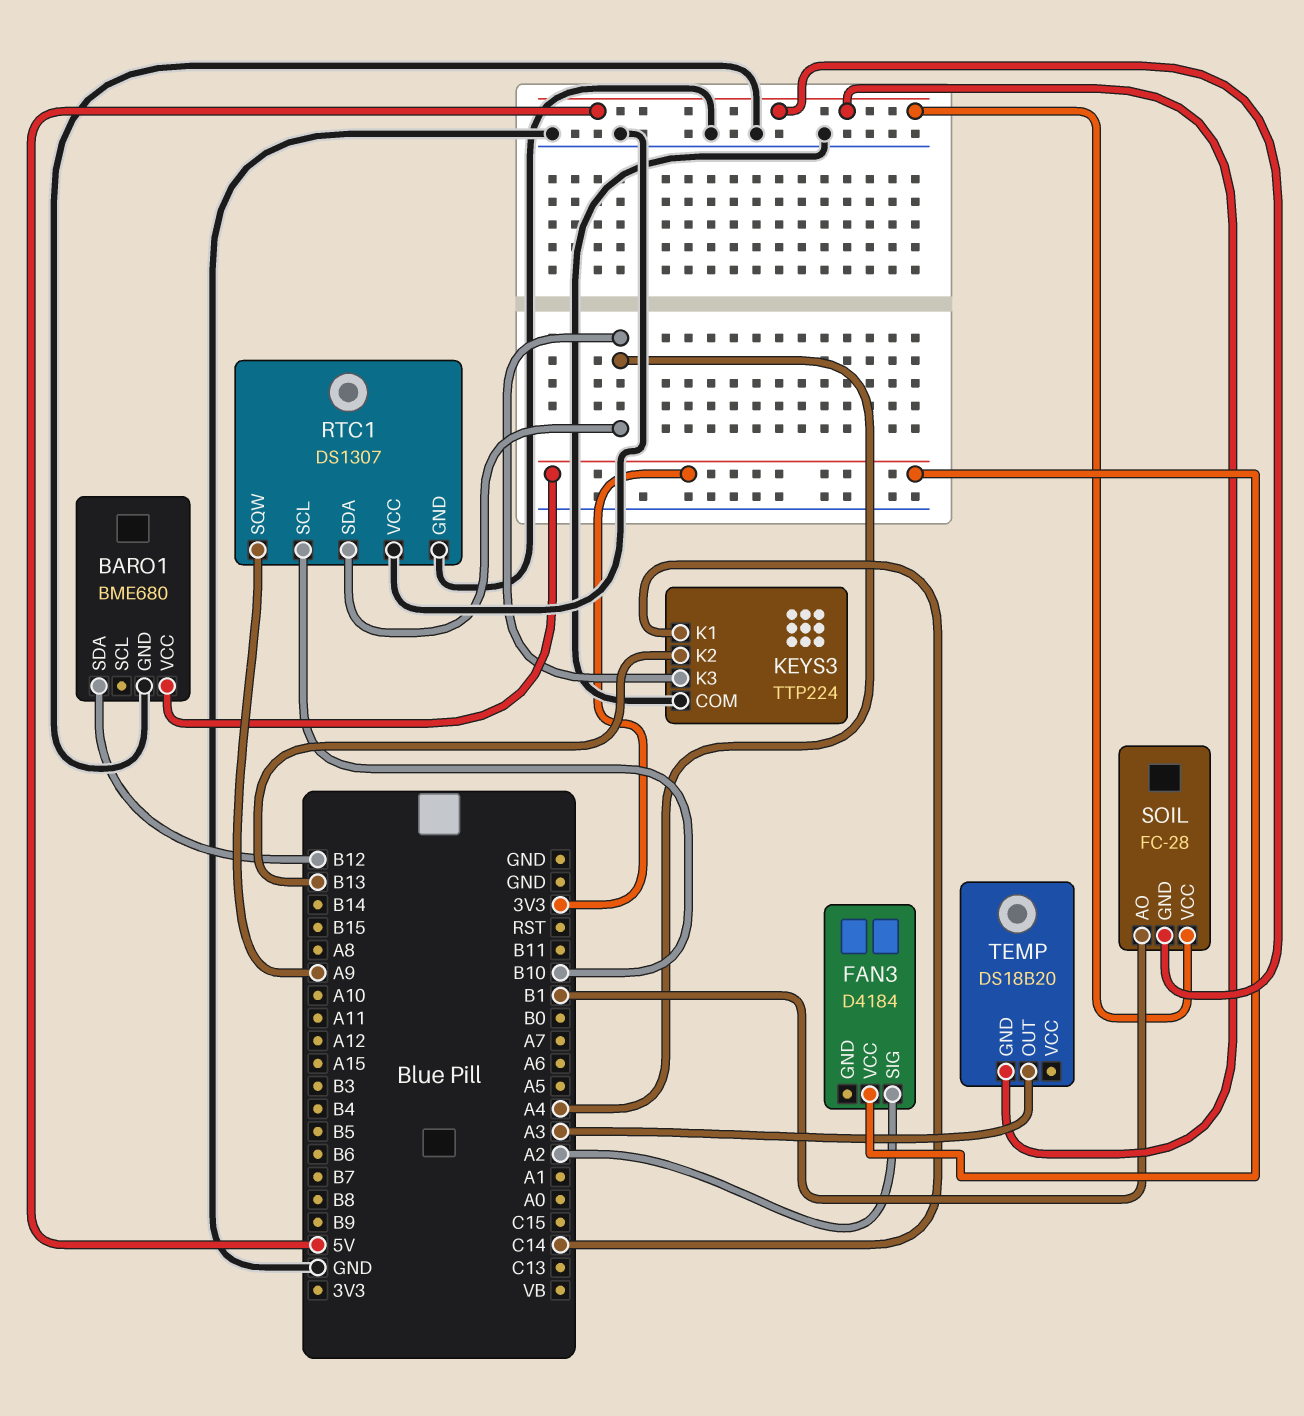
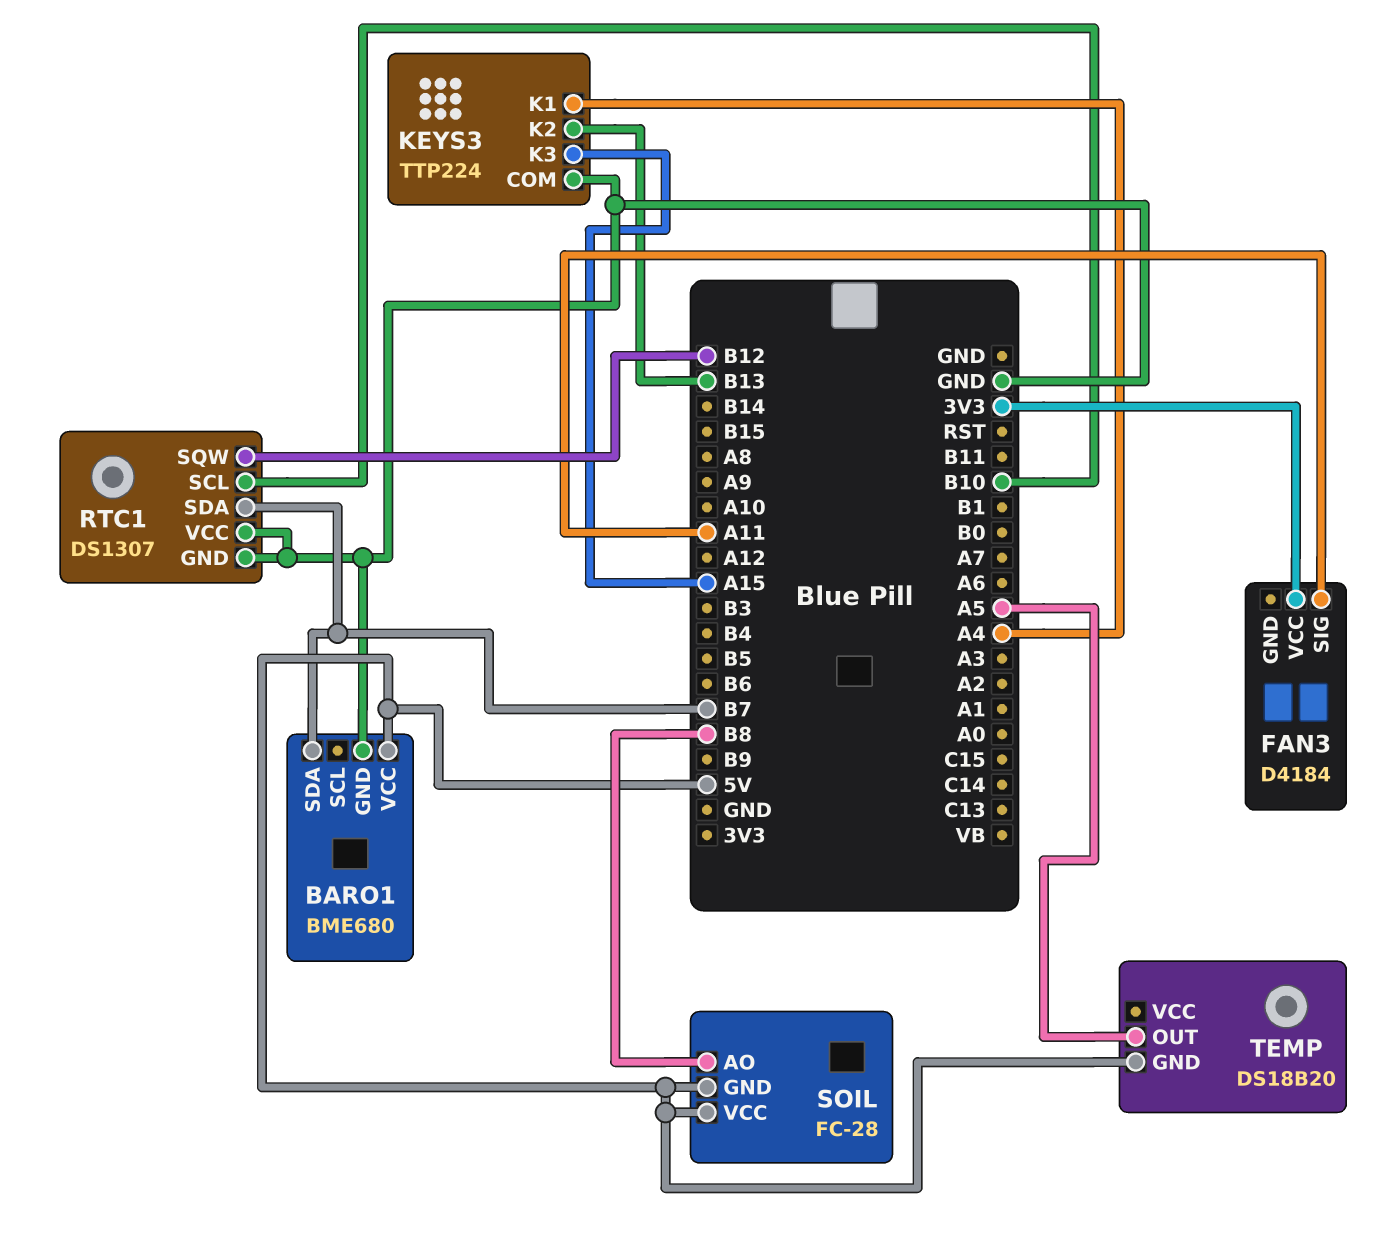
BARO1 pin SDA: B12 -> B7
BARO1 pin VCC: 3V3 -> 5V
FAN3 pin SIG: A2 -> A11
KEYS3 pin K1: C14 -> A4
KEYS3 pin K3: A4 -> A15
RTC1 pin SDA: A4 -> B7
RTC1 pin SQW: A9 -> B12
SOIL pin AO: B1 -> B8
TEMP pin OUT: A3 -> A5

